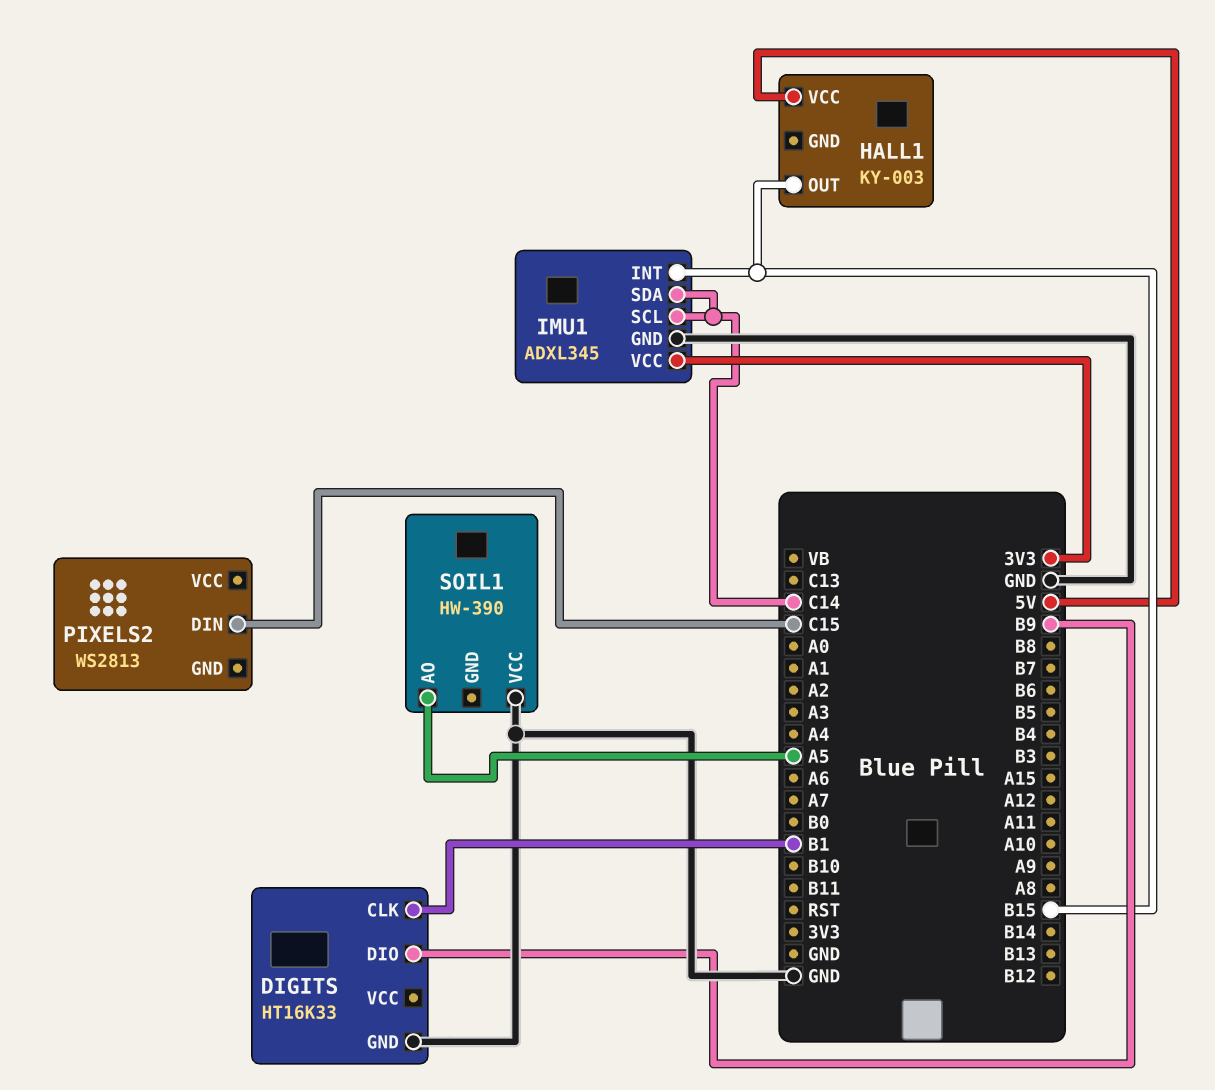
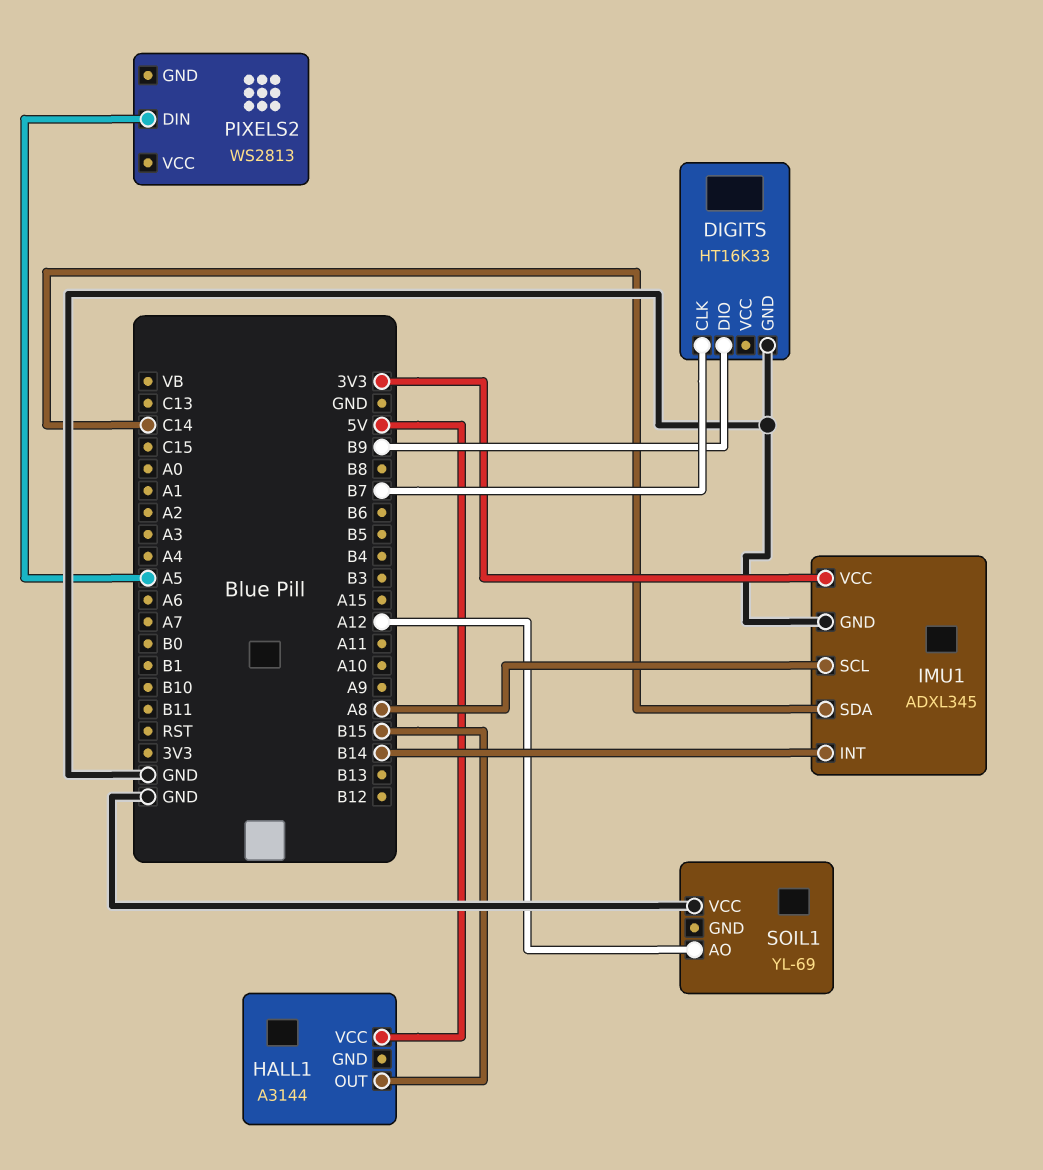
DIGITS pin CLK: B1 -> B7
HALL1: KY-003 -> A3144
IMU1 pin INT: B15 -> B14
IMU1 pin SCL: C14 -> A8
PIXELS2 pin DIN: C15 -> A5
SOIL1: HW-390 -> YL-69
SOIL1 pin AO: A5 -> A12

